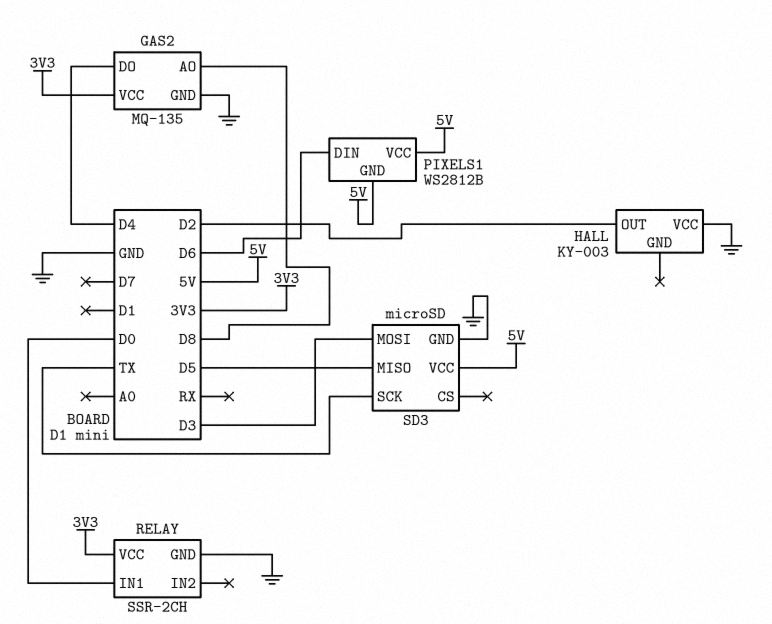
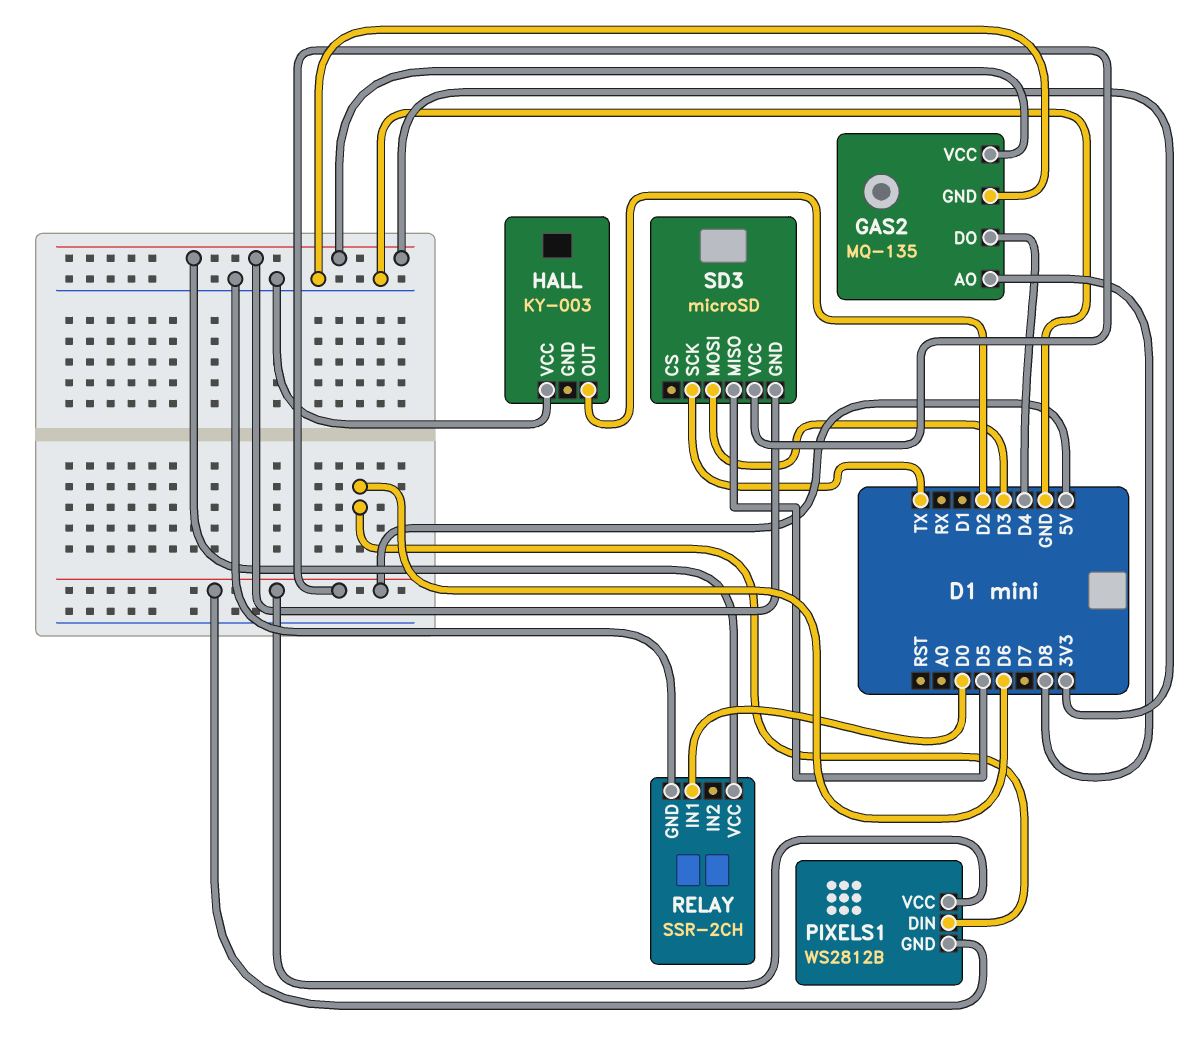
SD3 pin GND: GND -> 3V3

